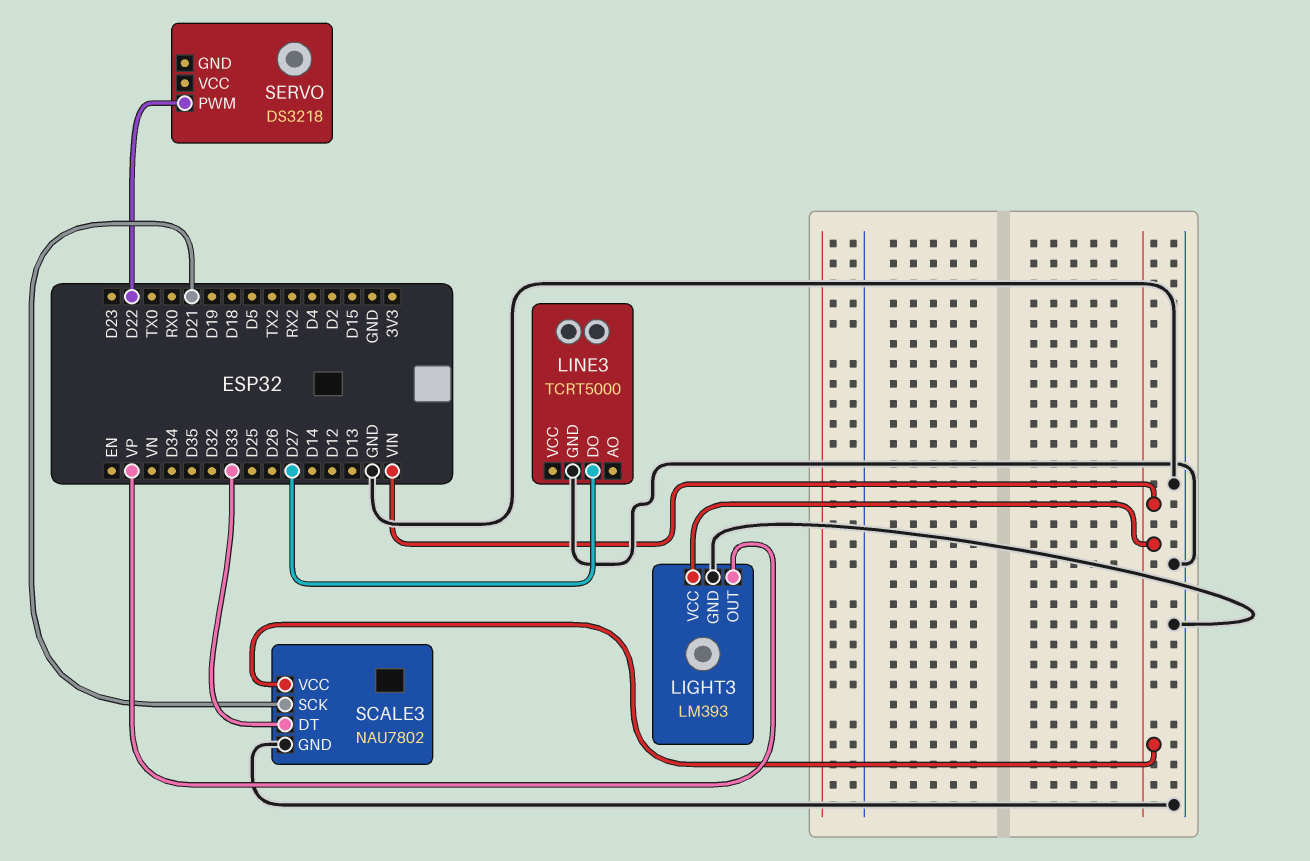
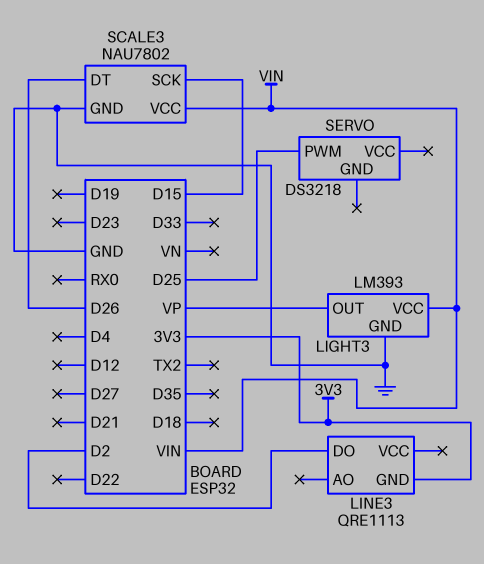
LINE3: TCRT5000 -> QRE1113
LINE3 pin DO: D27 -> D2
LINE3 pin GND: GND -> 3V3
SCALE3 pin DT: D33 -> D26
SCALE3 pin SCK: D21 -> D15
SERVO pin PWM: D22 -> D25

